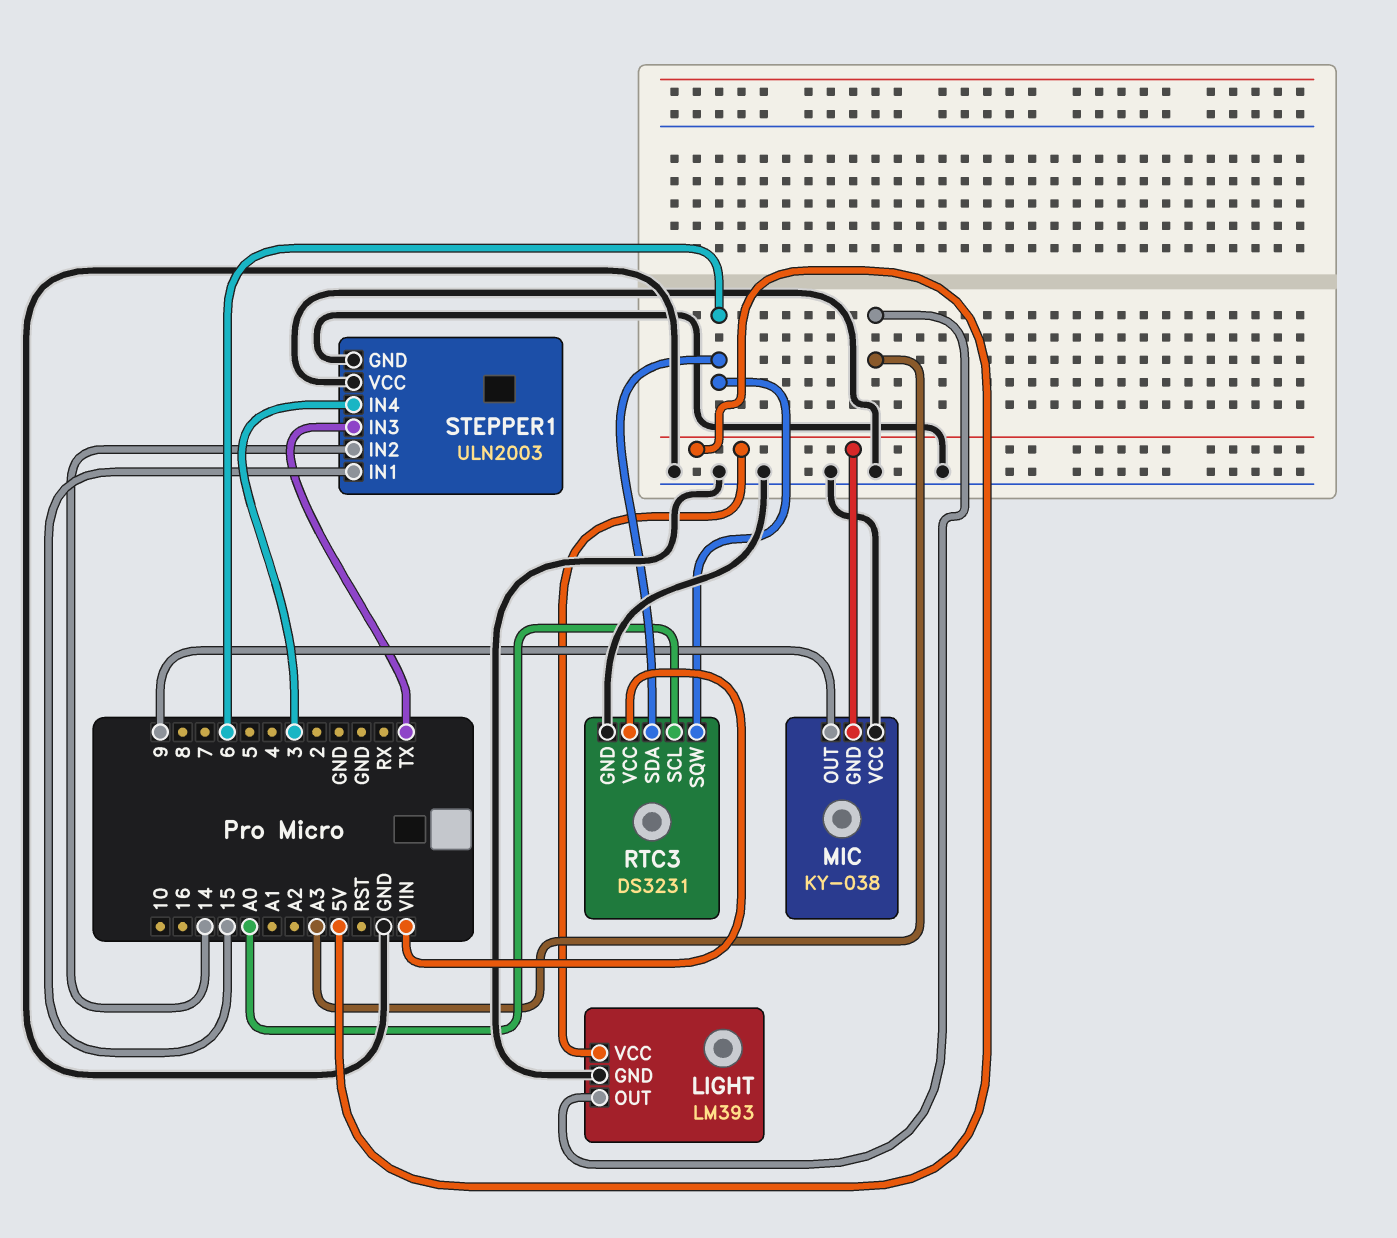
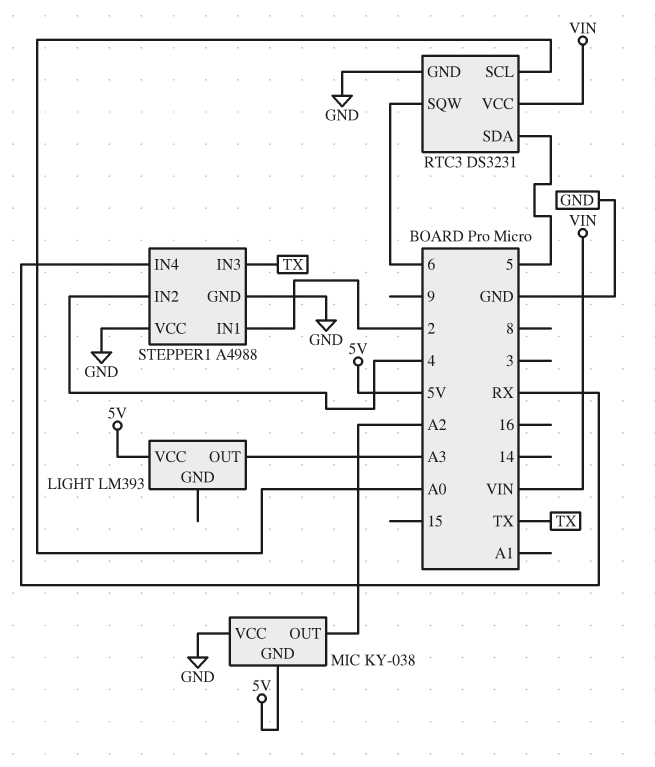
LIGHT pin GND: GND -> none
MIC pin OUT: 9 -> A2
RTC3 pin SDA: 6 -> 5
STEPPER1: ULN2003 -> A4988
STEPPER1 pin IN1: 15 -> 2
STEPPER1 pin IN2: 14 -> 4
STEPPER1 pin IN4: 3 -> RX

